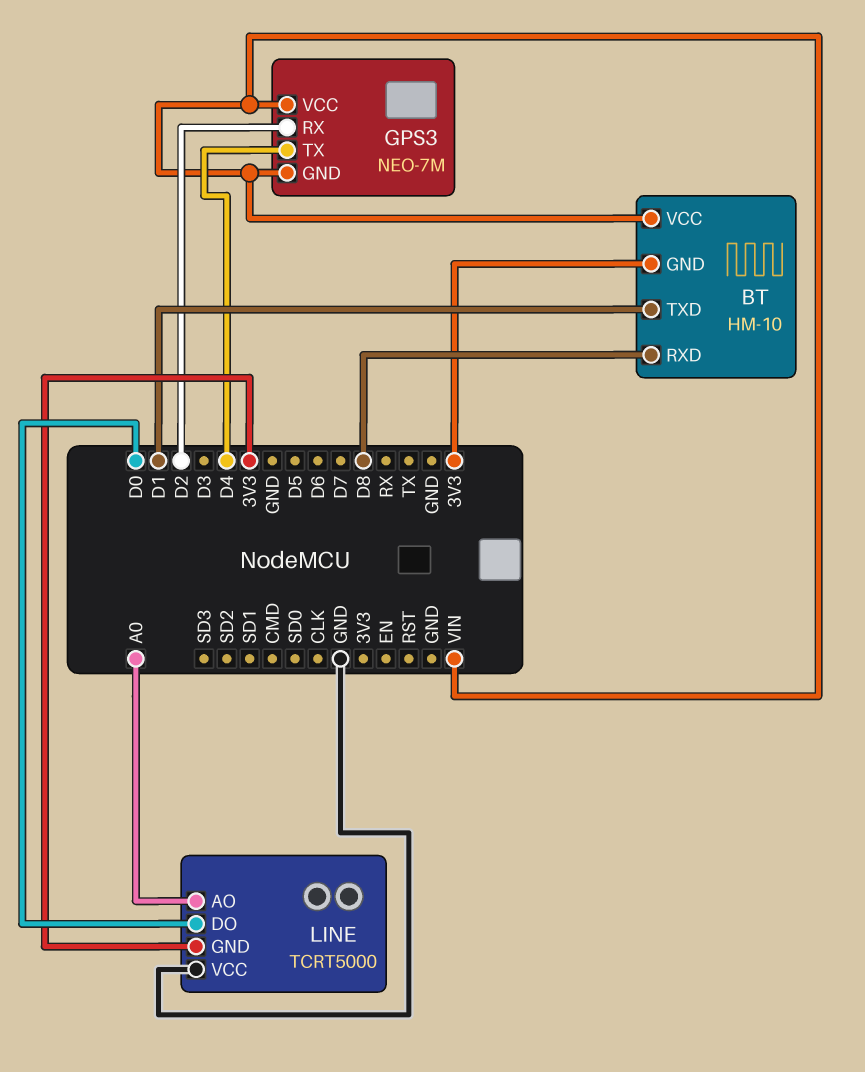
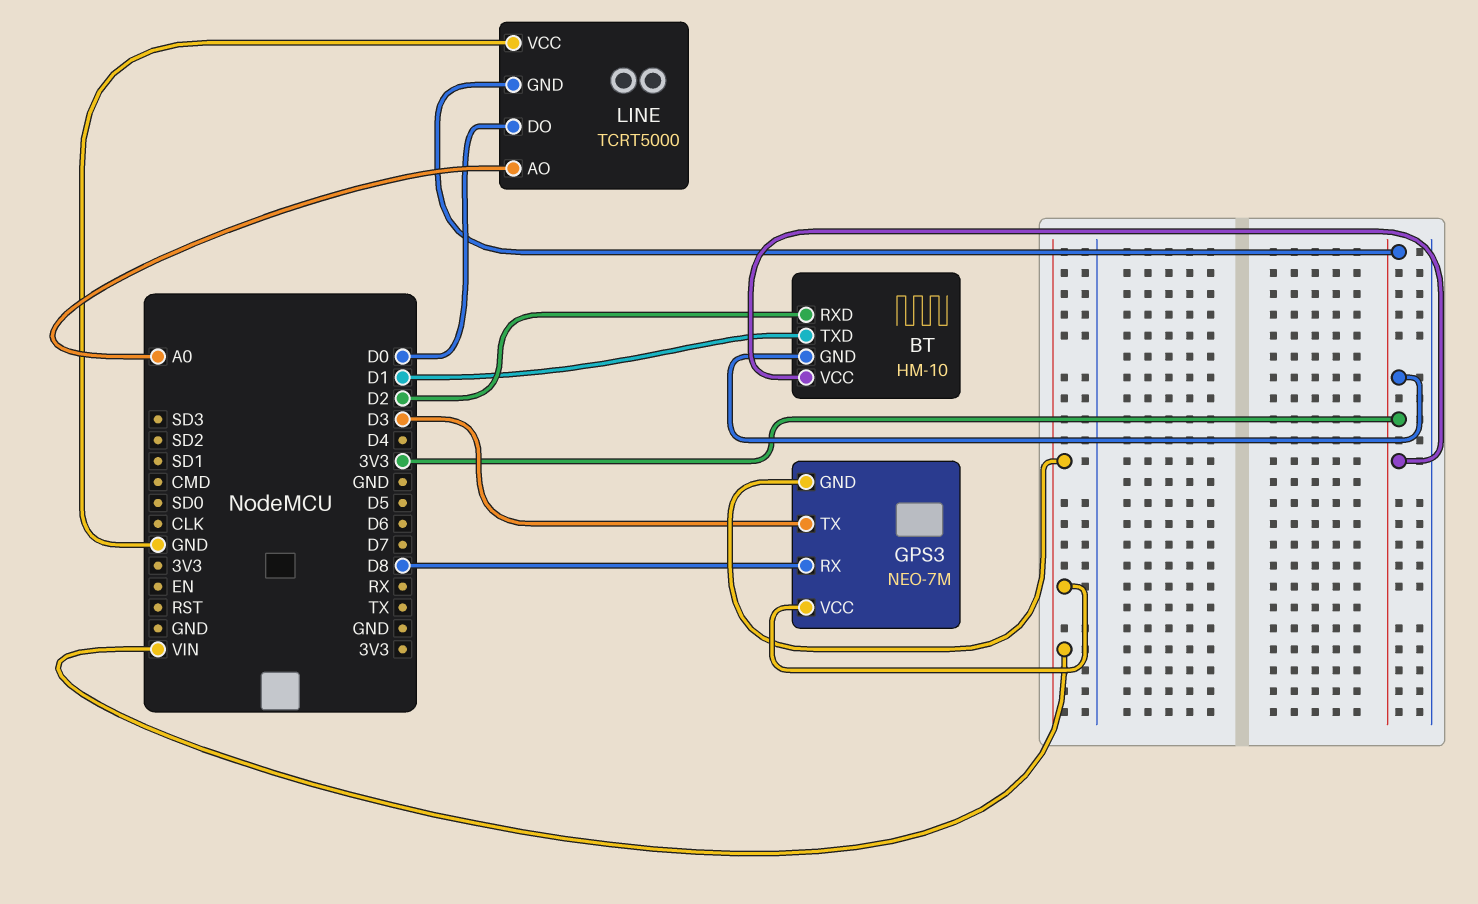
BT pin RXD: D8 -> D2
BT pin VCC: VIN -> 3V3
GPS3 pin RX: D2 -> D8
GPS3 pin TX: D4 -> D3

